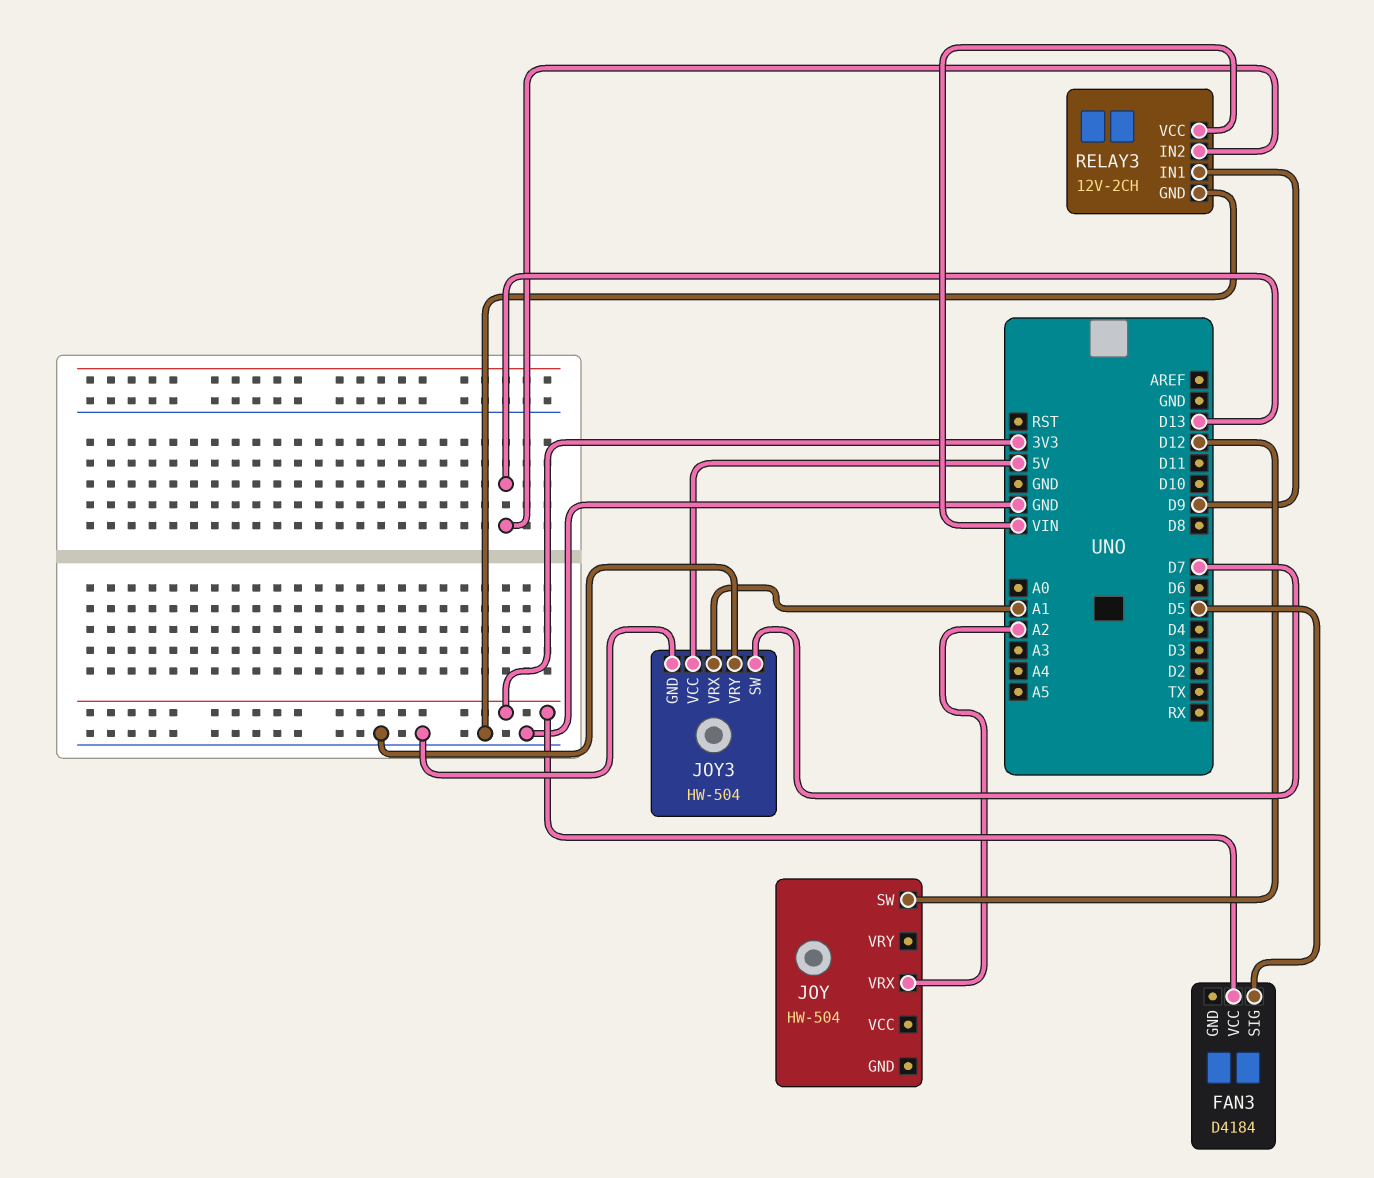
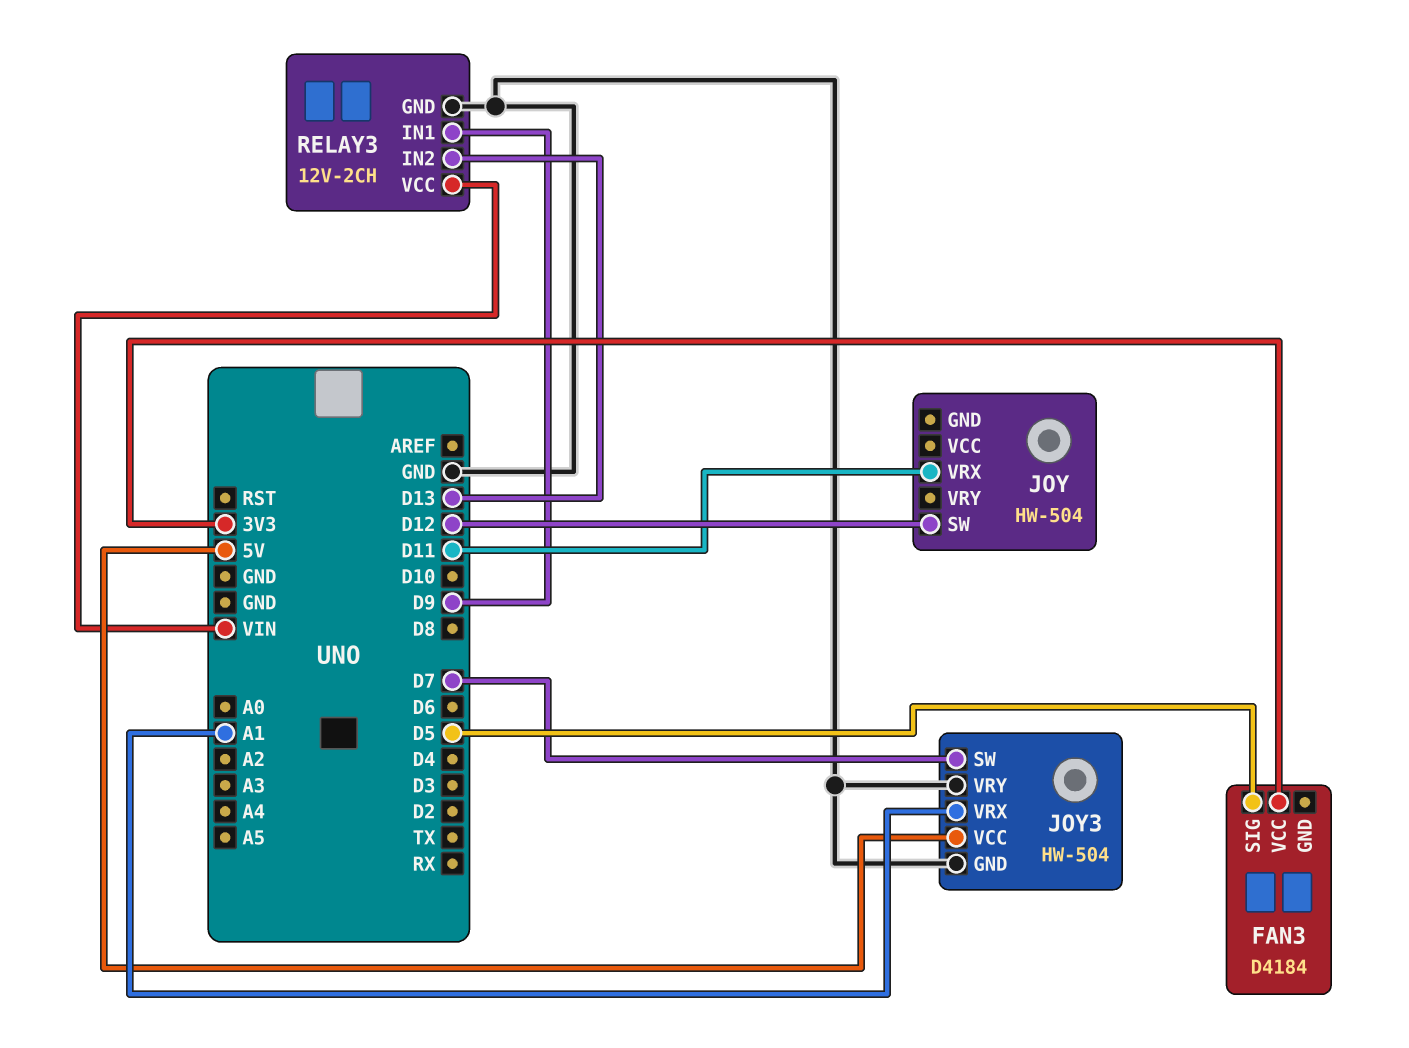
JOY pin VRX: A2 -> D11

